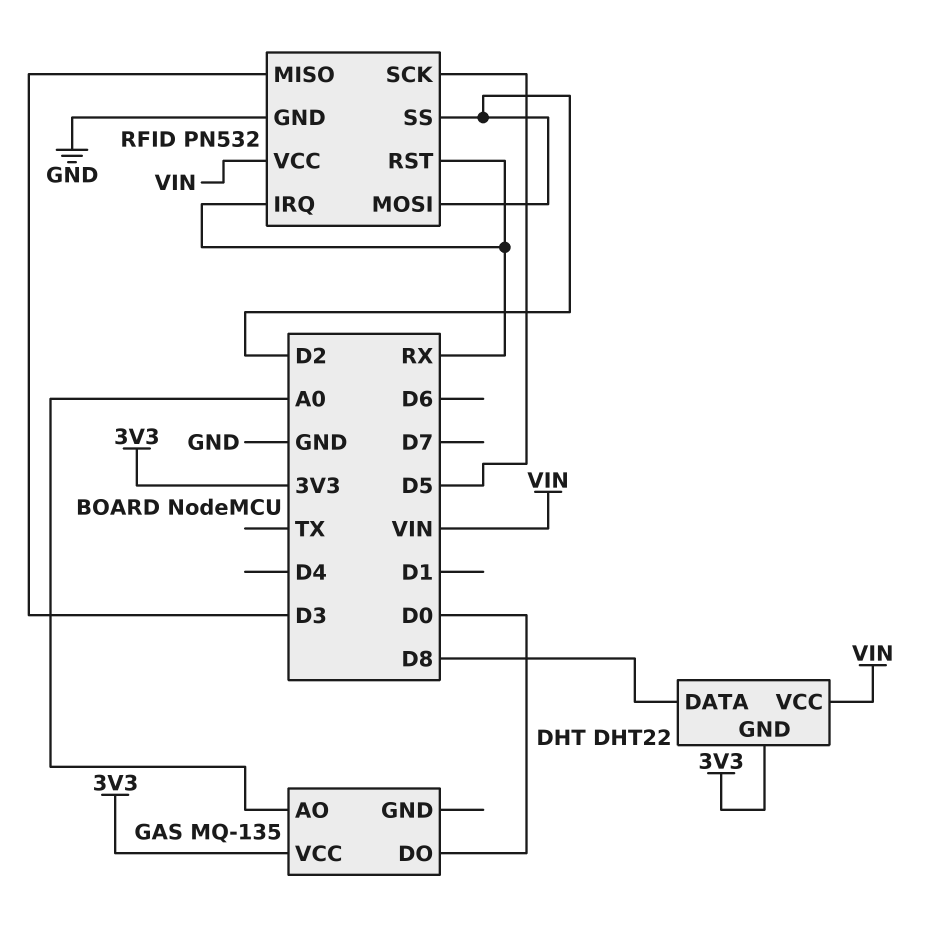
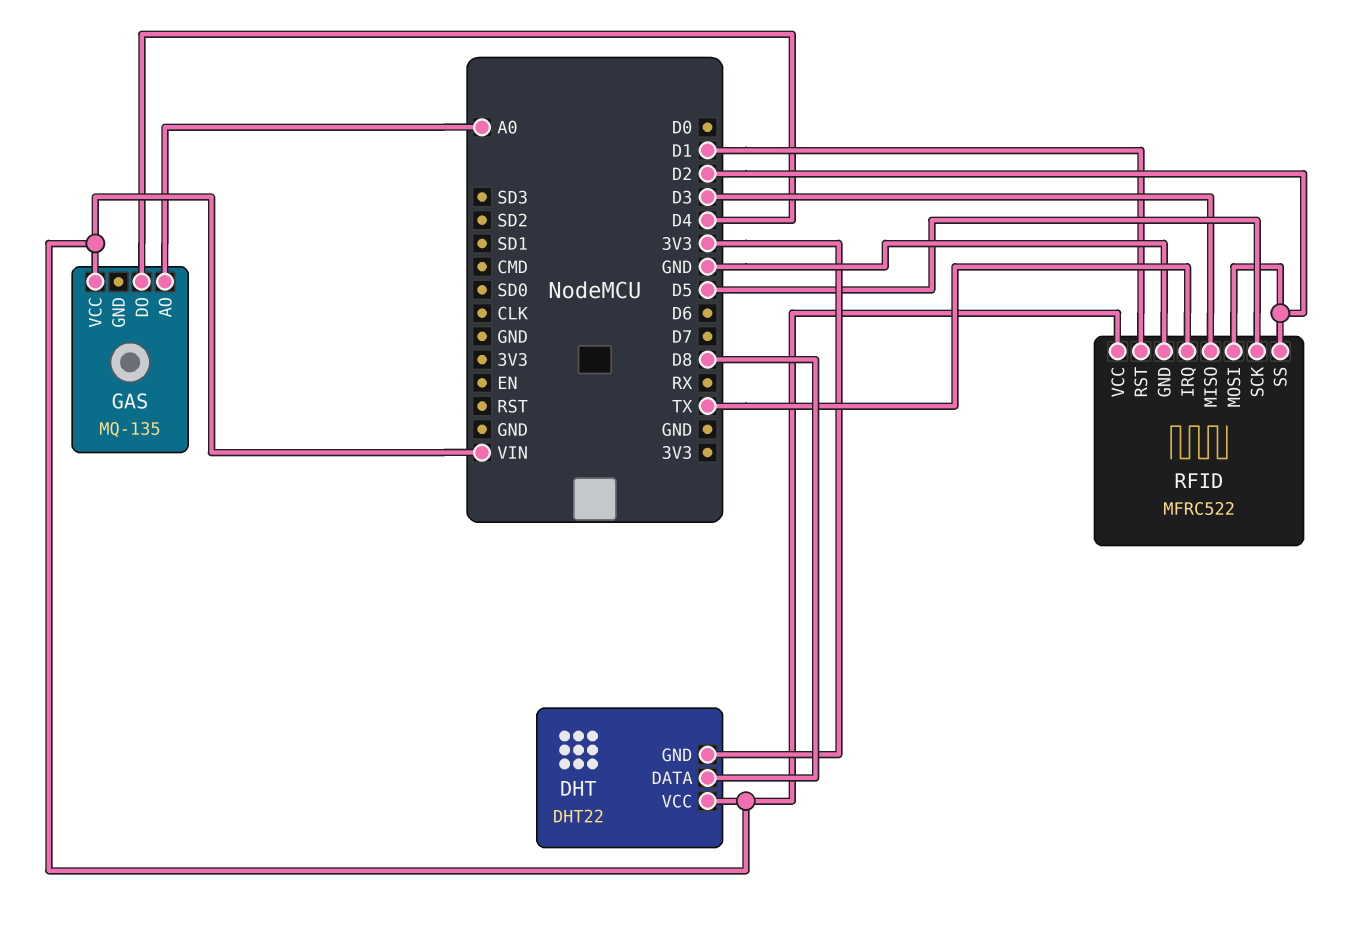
GAS pin DO: D0 -> D4
GAS pin VCC: 3V3 -> VIN
RFID: PN532 -> MFRC522
RFID pin IRQ: RX -> TX
RFID pin RST: RX -> D1

